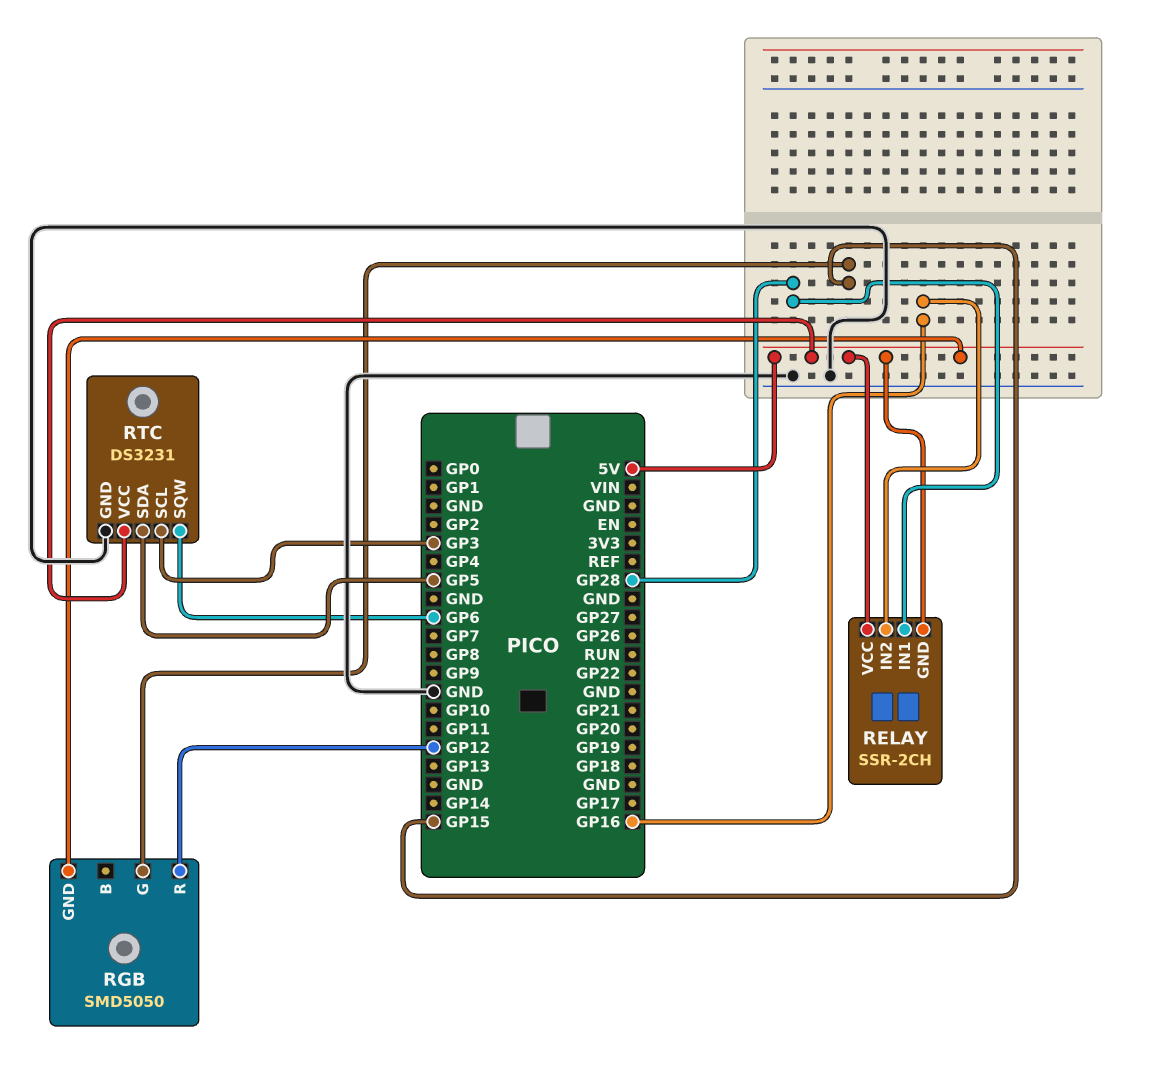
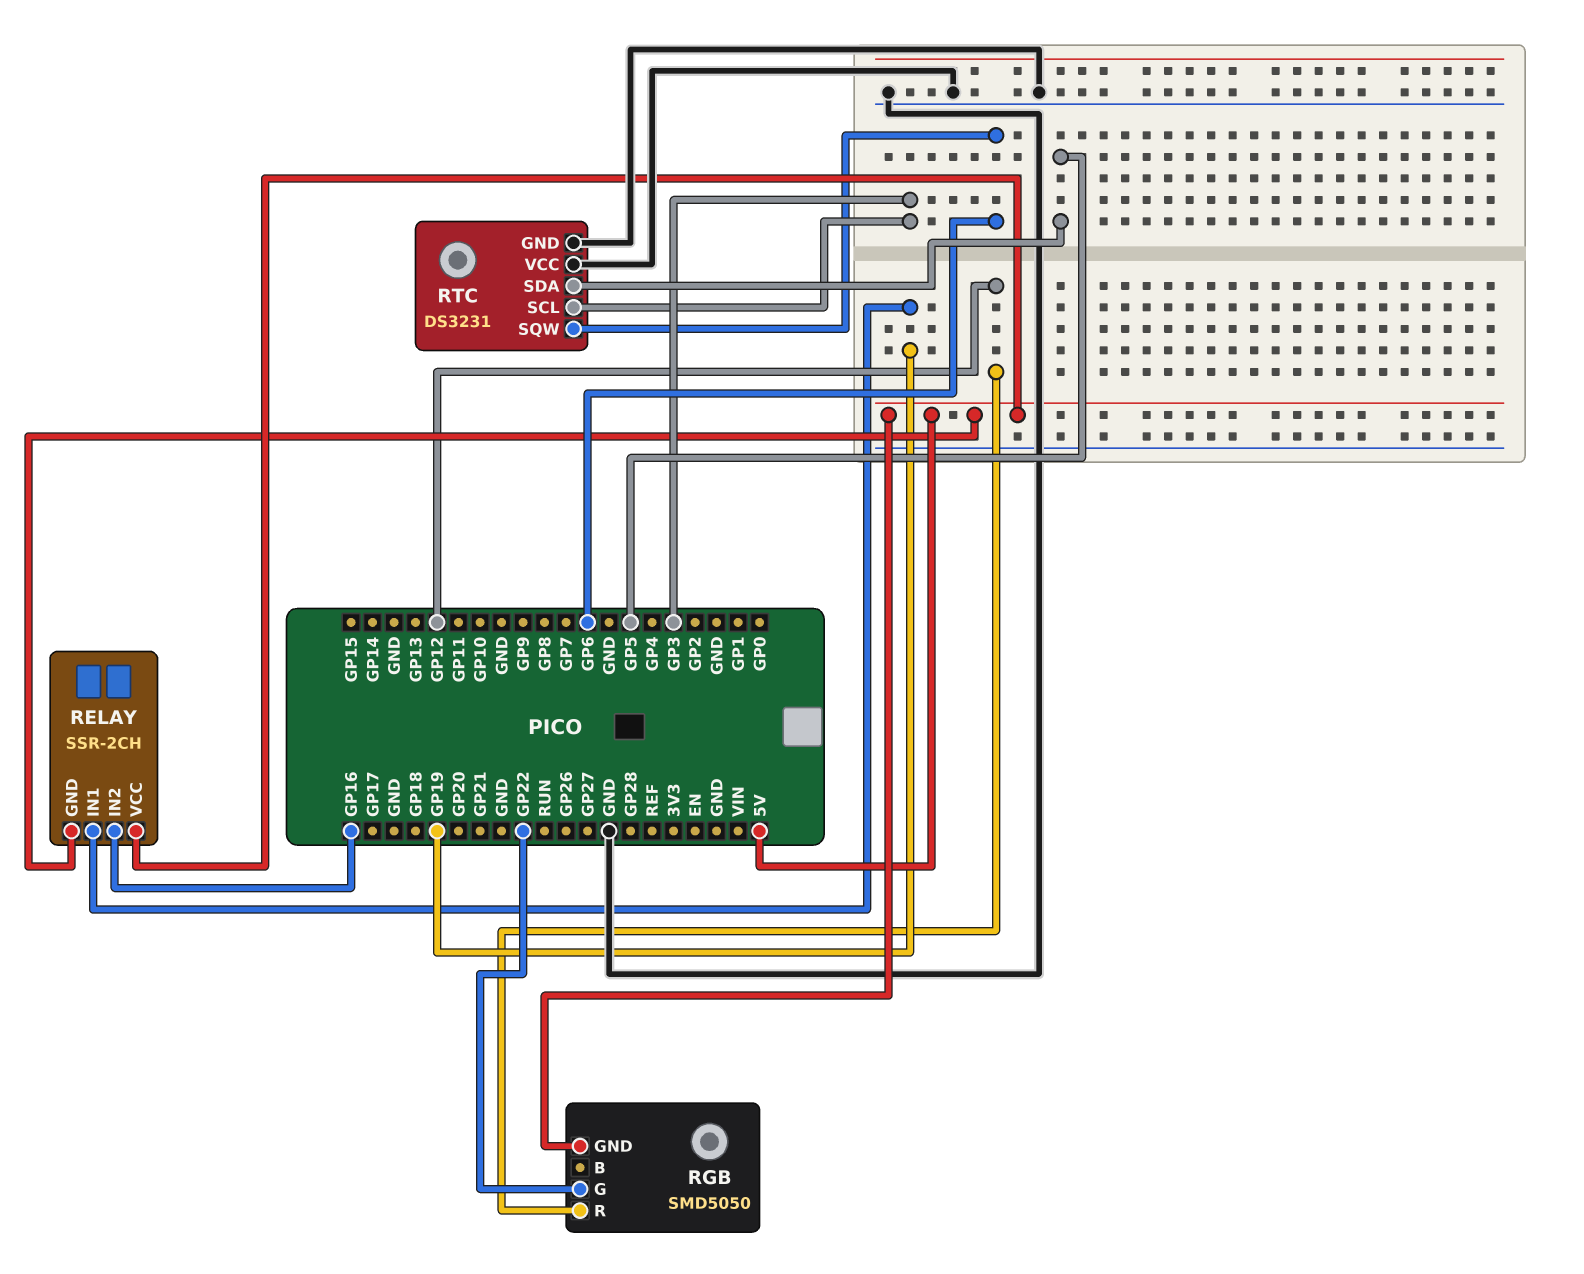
RELAY pin IN1: GP28 -> GP19
RGB pin G: GP15 -> GP22
RTC pin VCC: 5V -> GND

